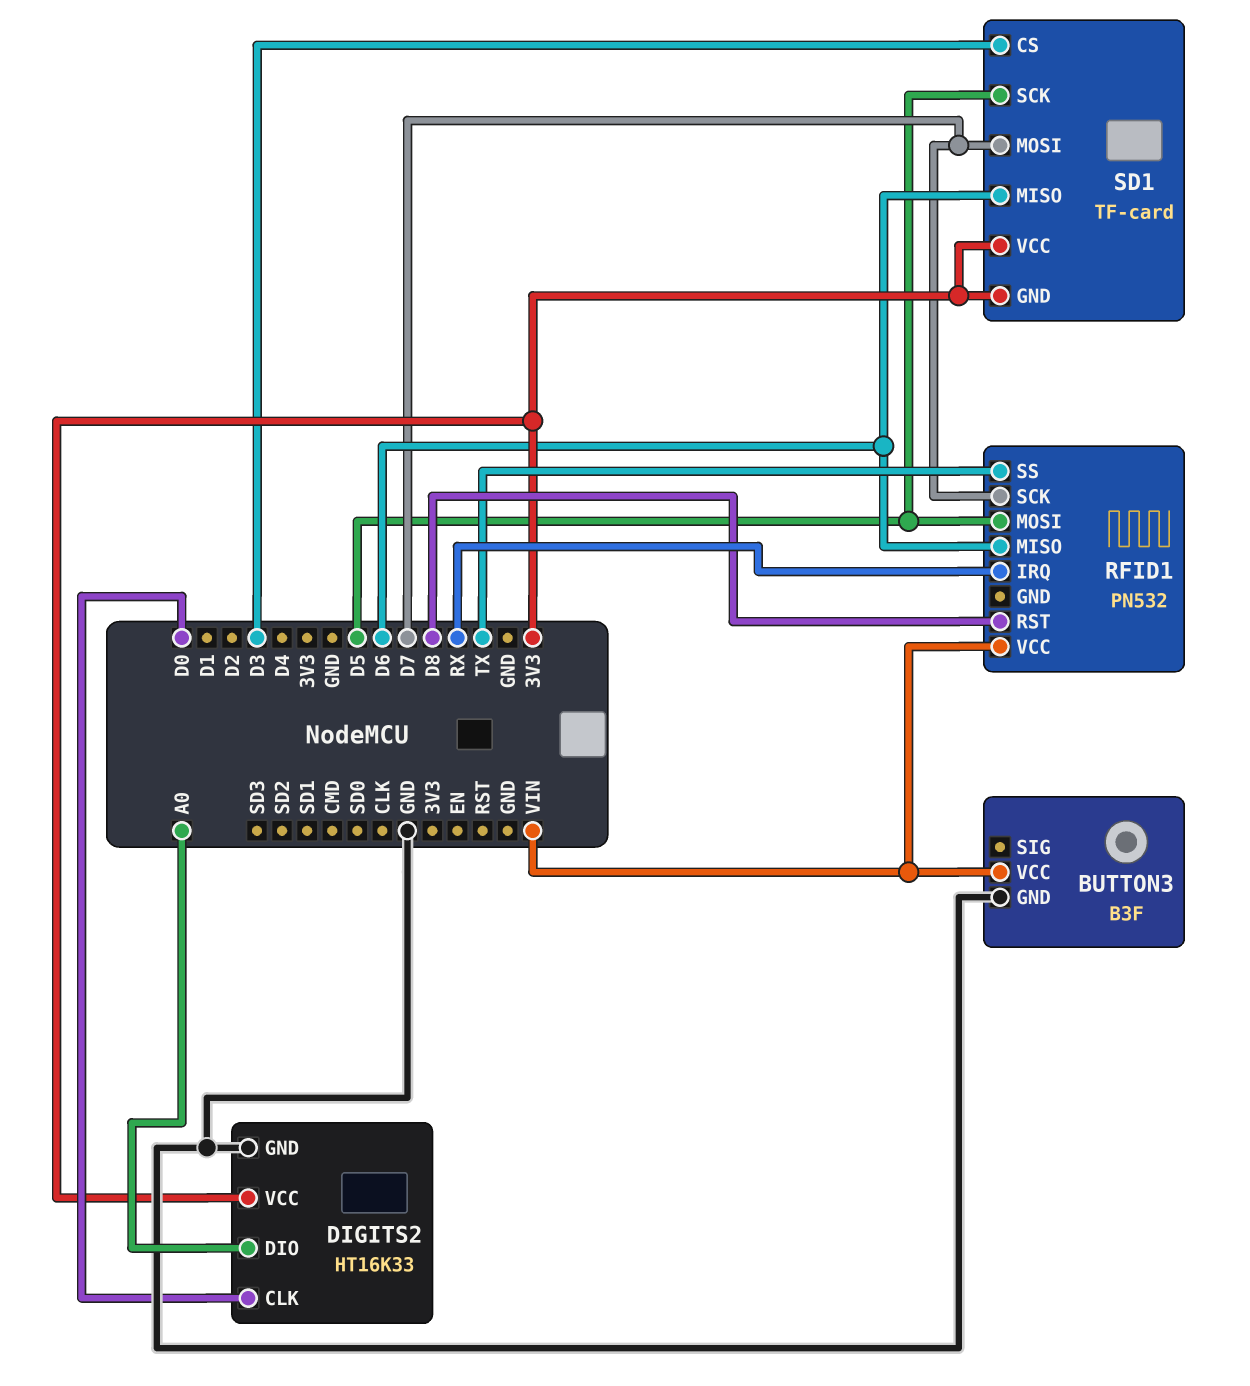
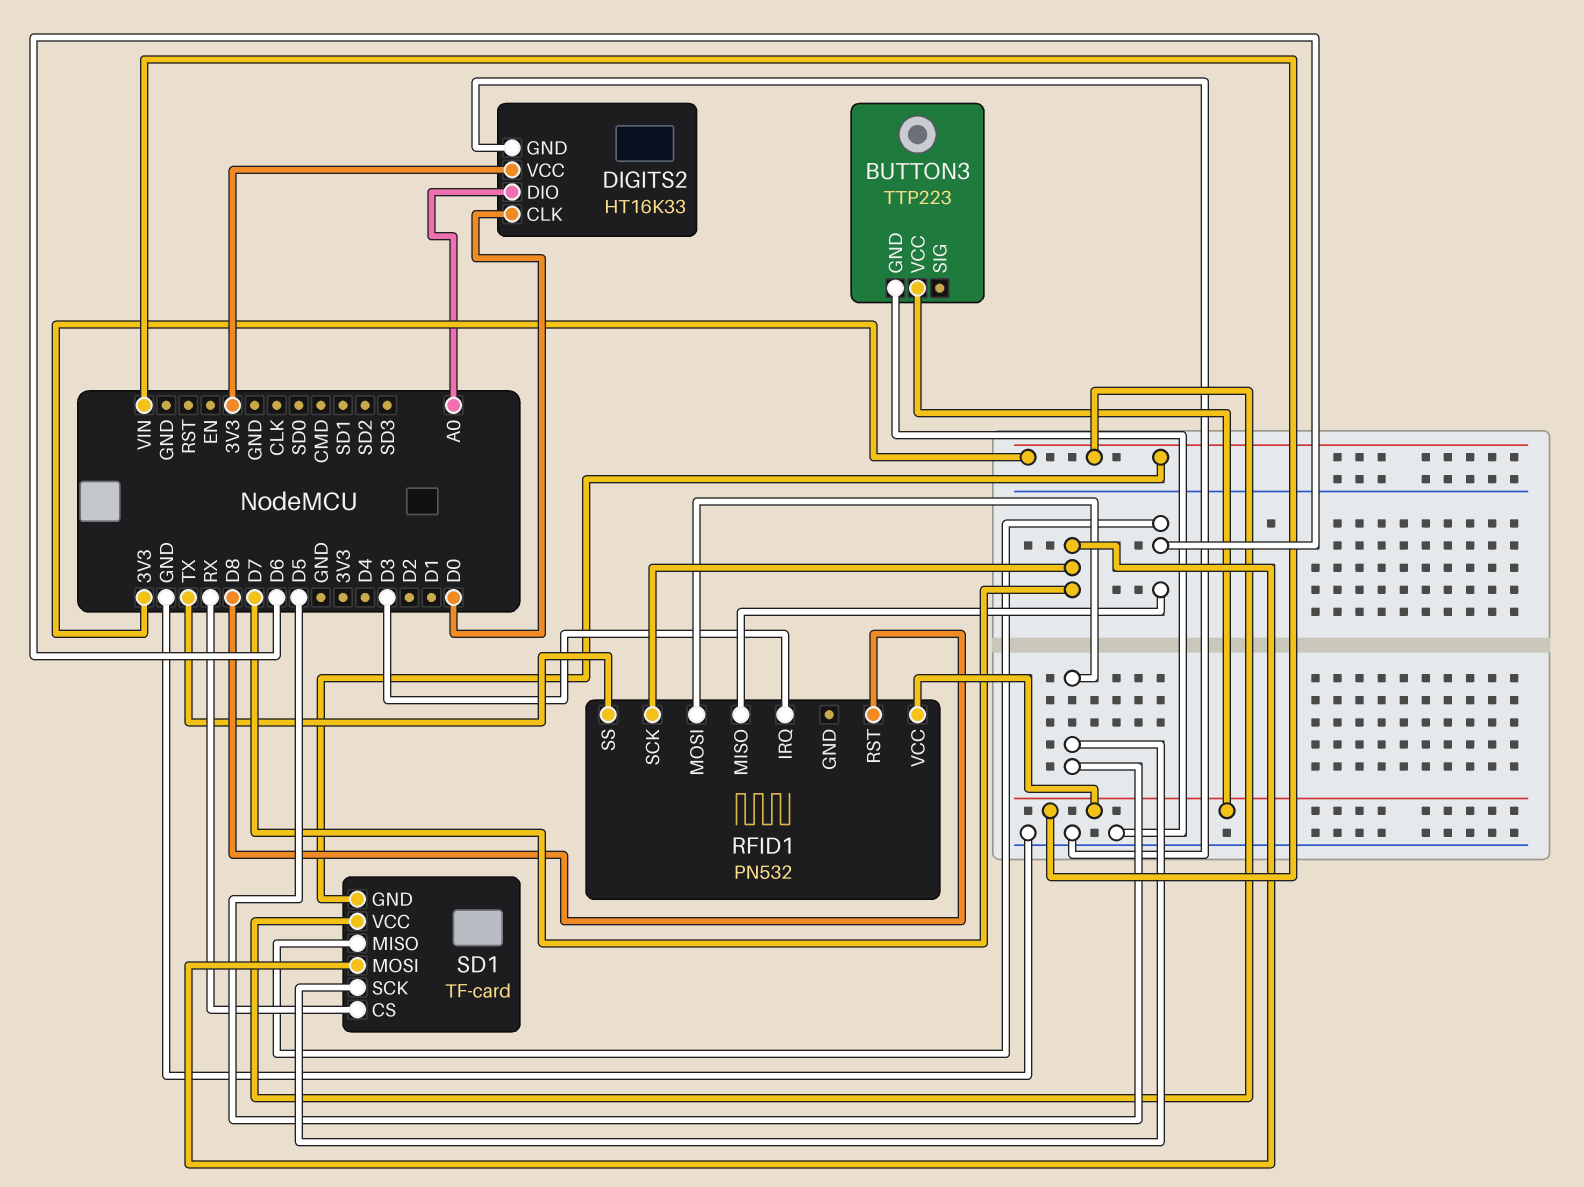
BUTTON3: B3F -> TTP223
RFID1 pin IRQ: RX -> D3
SD1 pin CS: D3 -> RX

